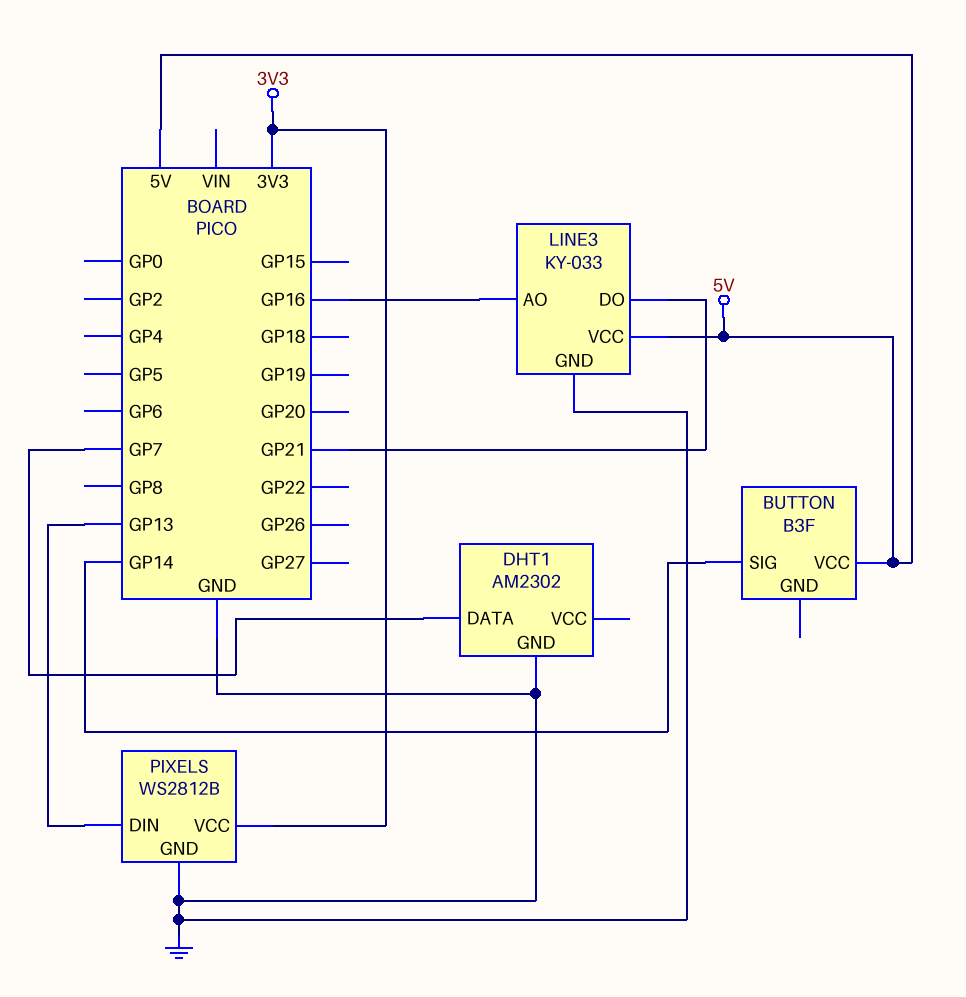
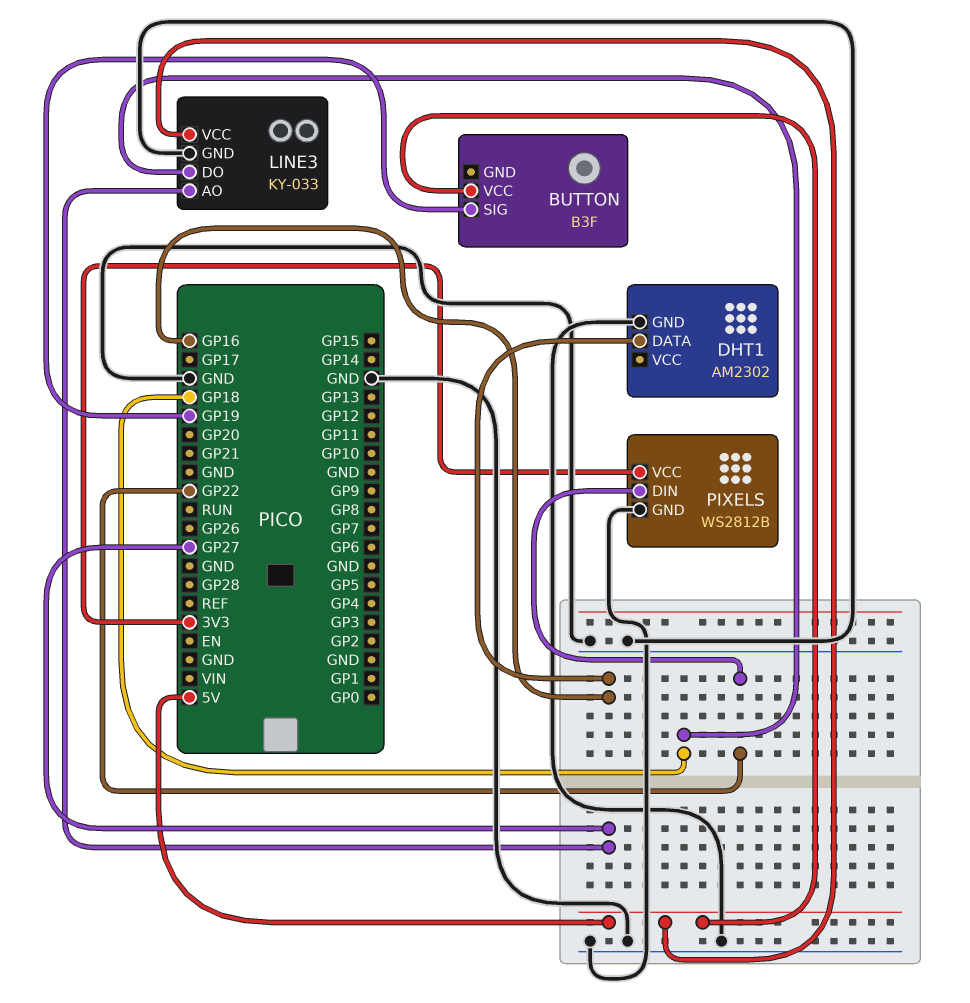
BUTTON pin SIG: GP14 -> GP19
DHT1 pin DATA: GP7 -> GP16
LINE3 pin AO: GP16 -> GP27
LINE3 pin DO: GP21 -> GP18
PIXELS pin DIN: GP13 -> GP22

